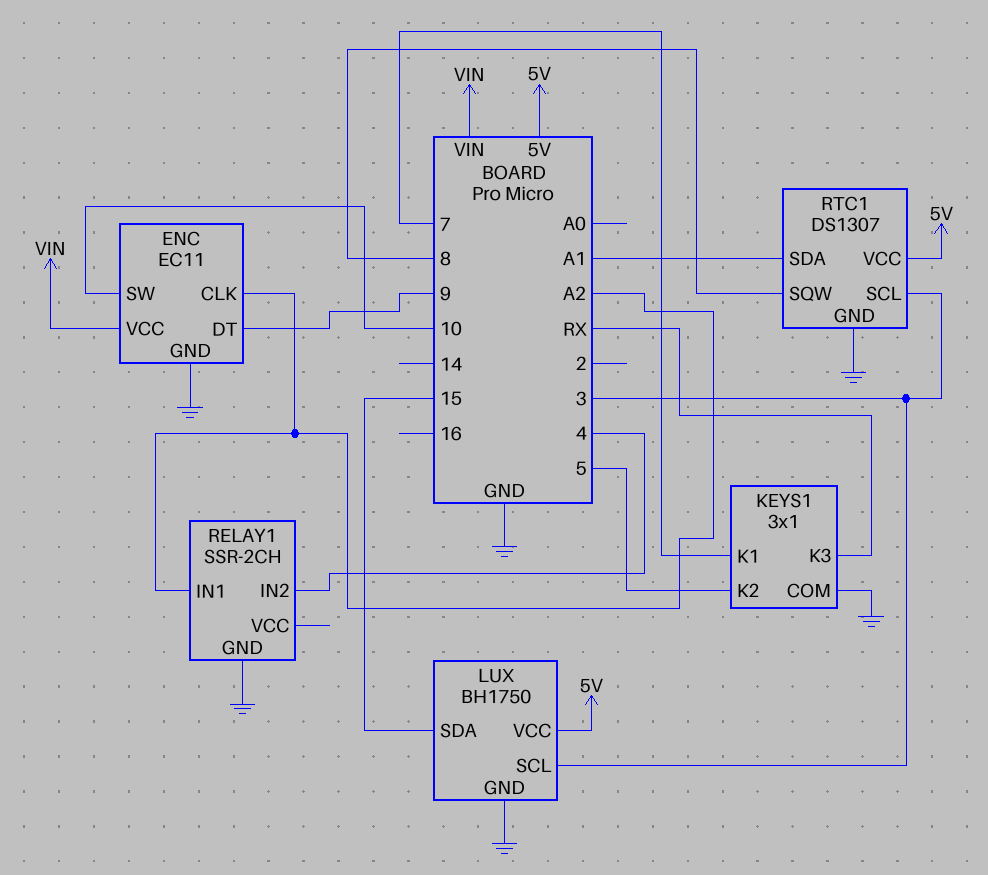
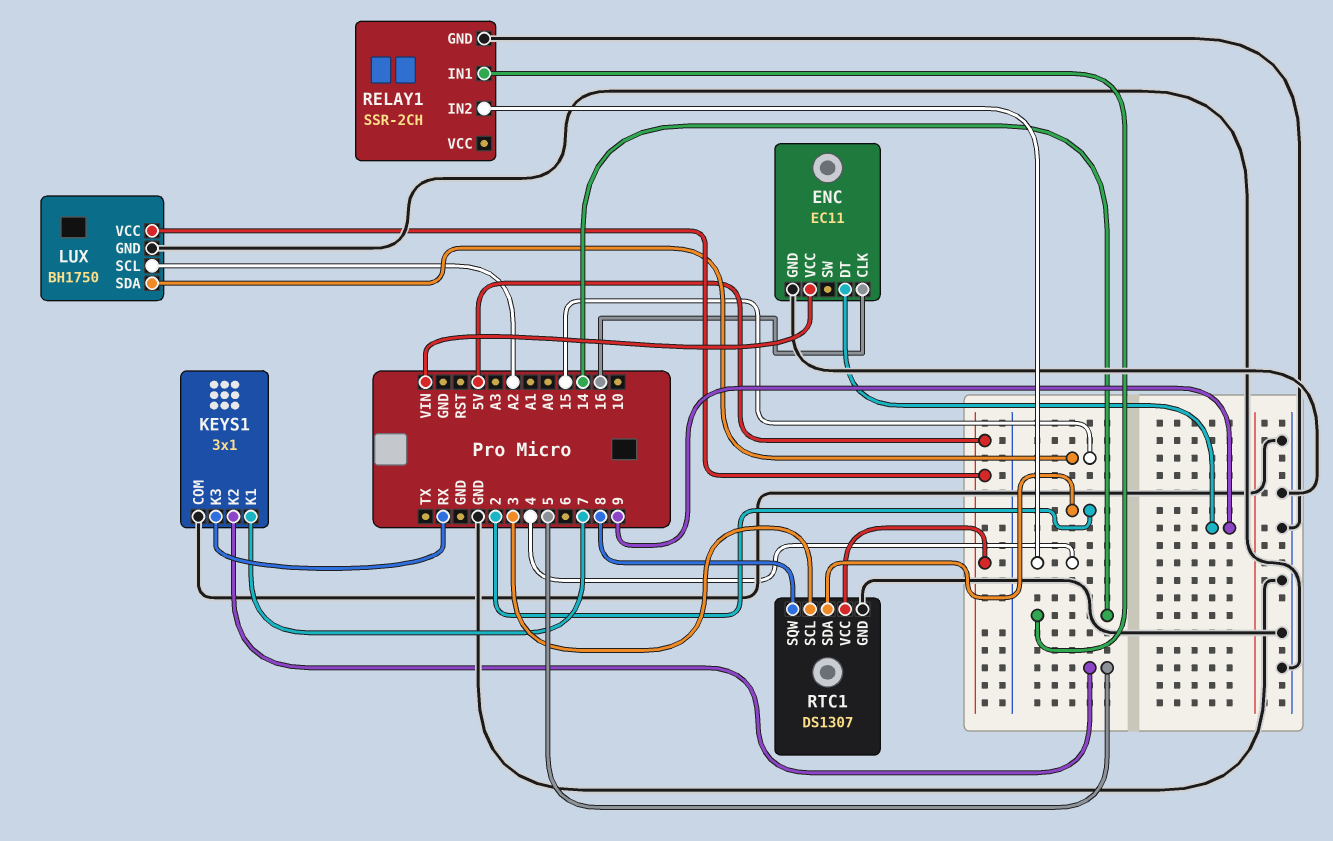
ENC pin CLK: A2 -> 16
ENC pin SW: 10 -> none
LUX pin SCL: 3 -> A2
RELAY1 pin IN1: A2 -> 14
RTC1 pin SDA: A1 -> 2

